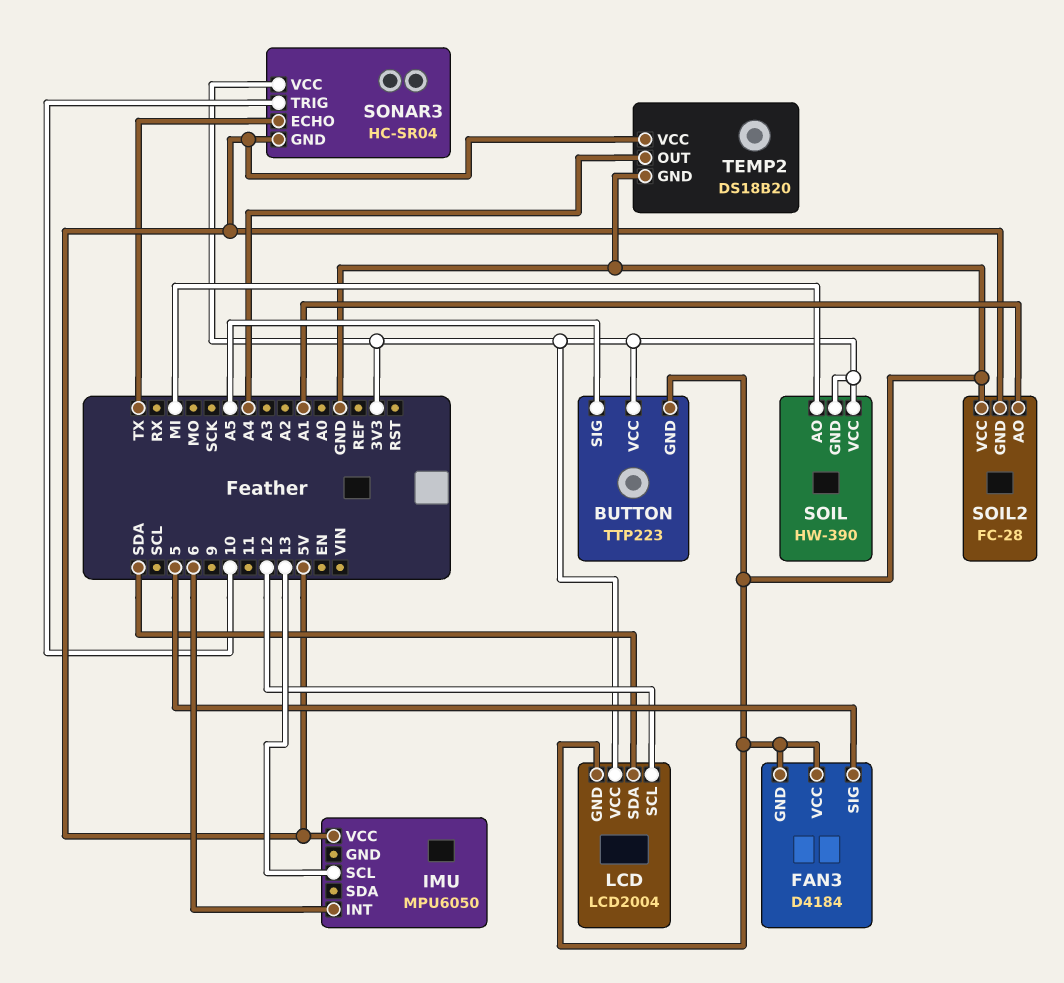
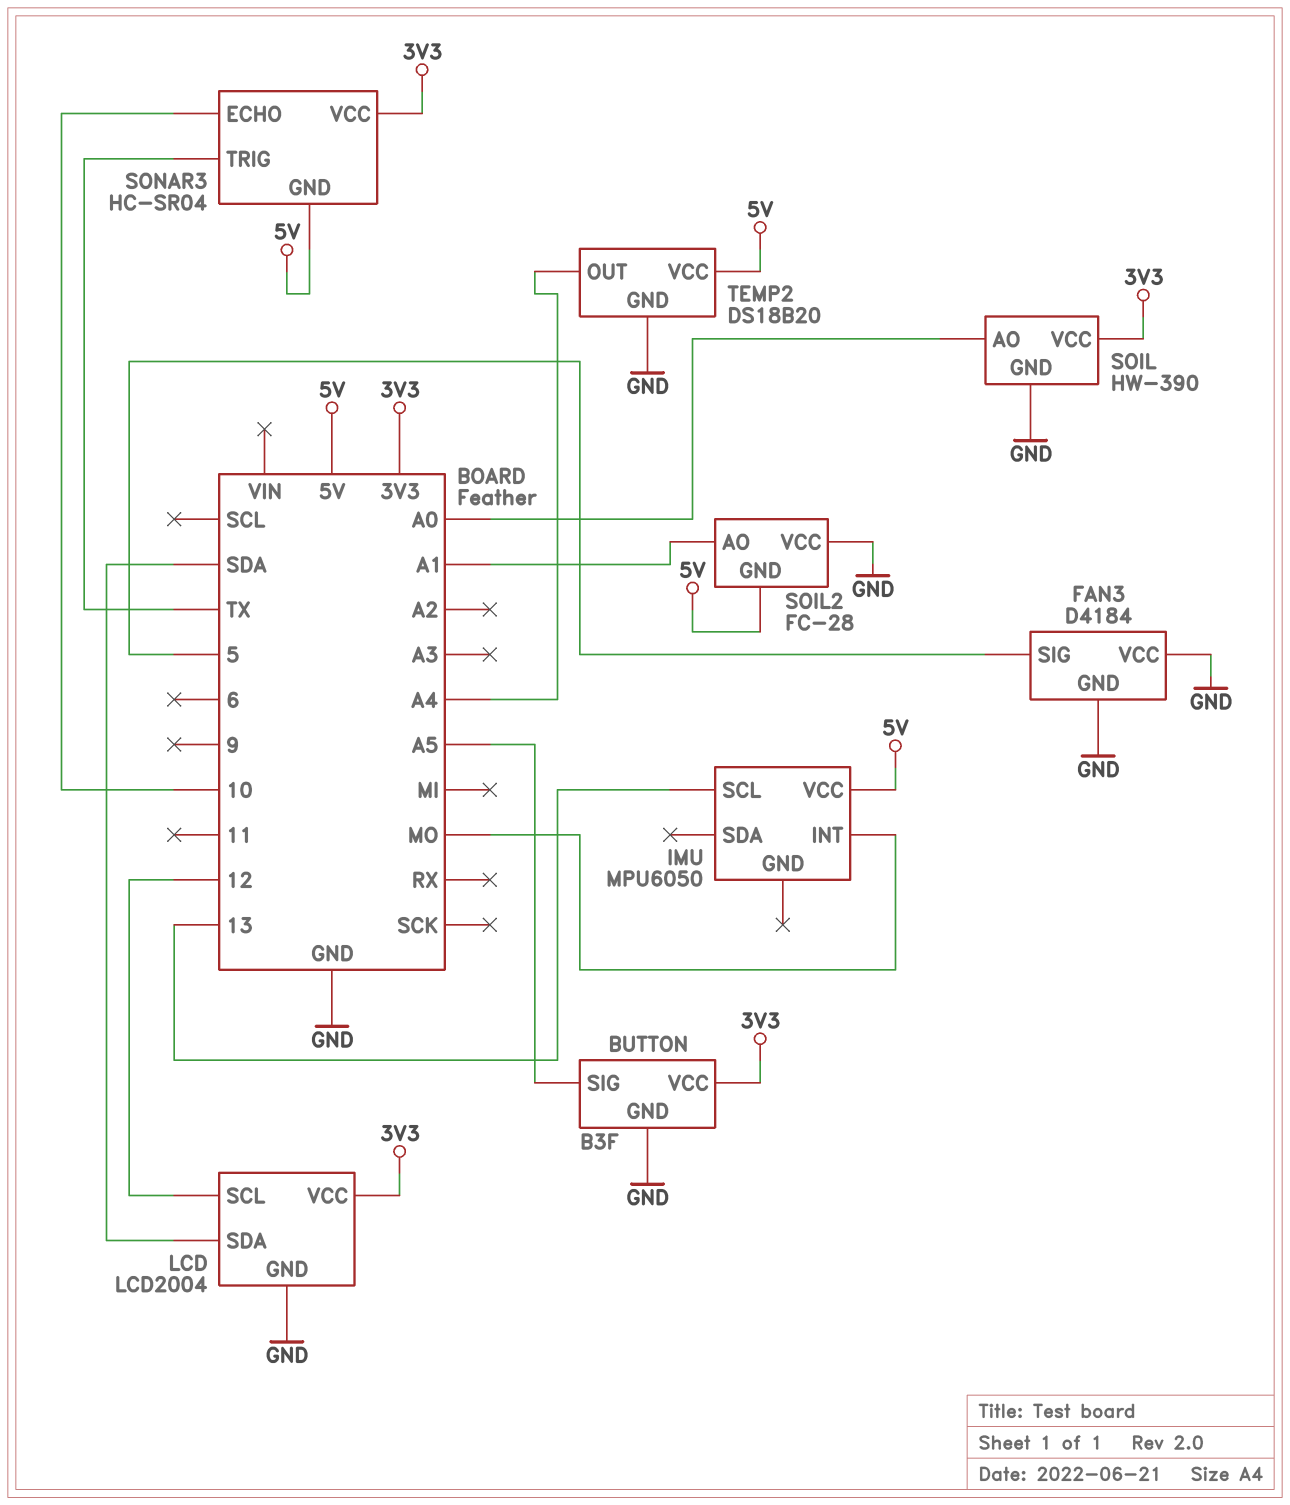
BUTTON: TTP223 -> B3F
IMU pin INT: 6 -> MO
SOIL pin AO: MI -> A0
SOIL pin GND: 3V3 -> GND
SONAR3 pin ECHO: TX -> 10
SONAR3 pin TRIG: 10 -> TX

